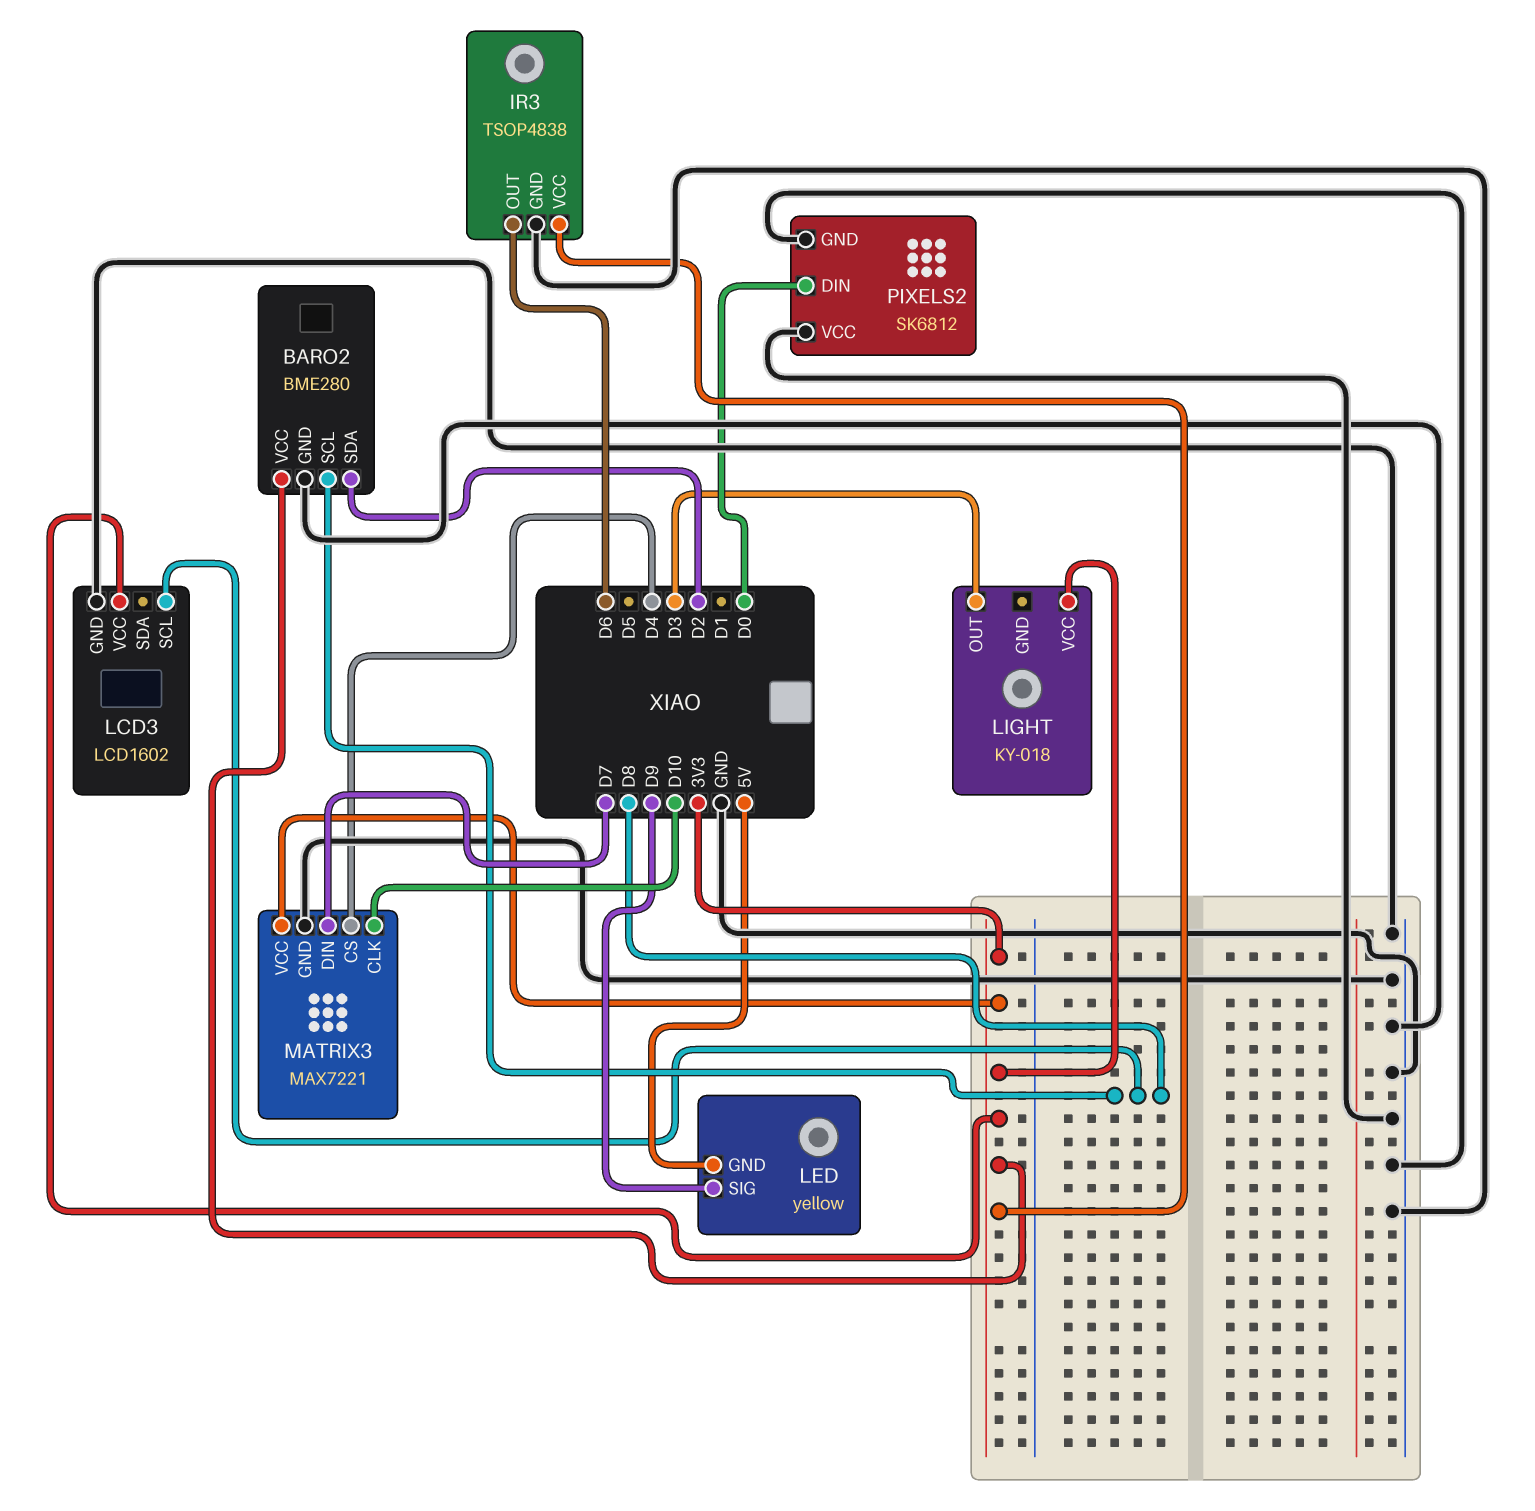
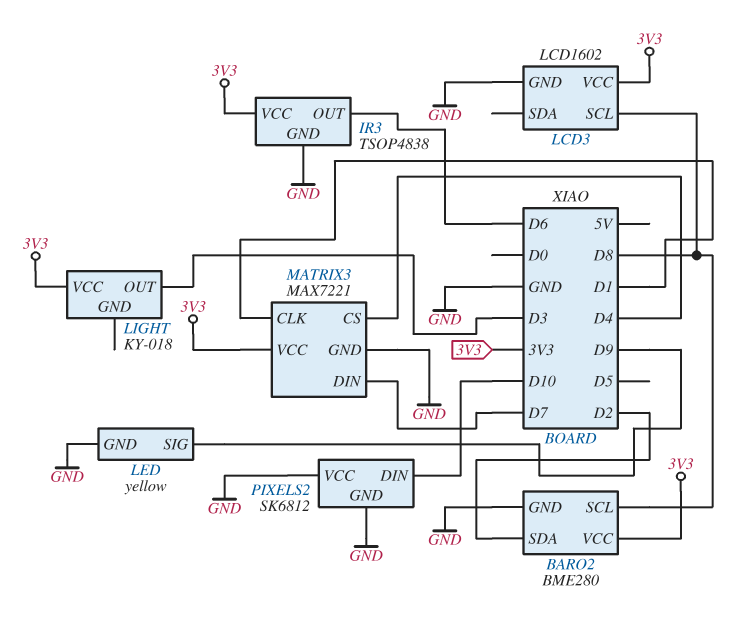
LED pin GND: 5V -> GND
MATRIX3 pin CLK: D10 -> D1
PIXELS2 pin DIN: D0 -> D10

